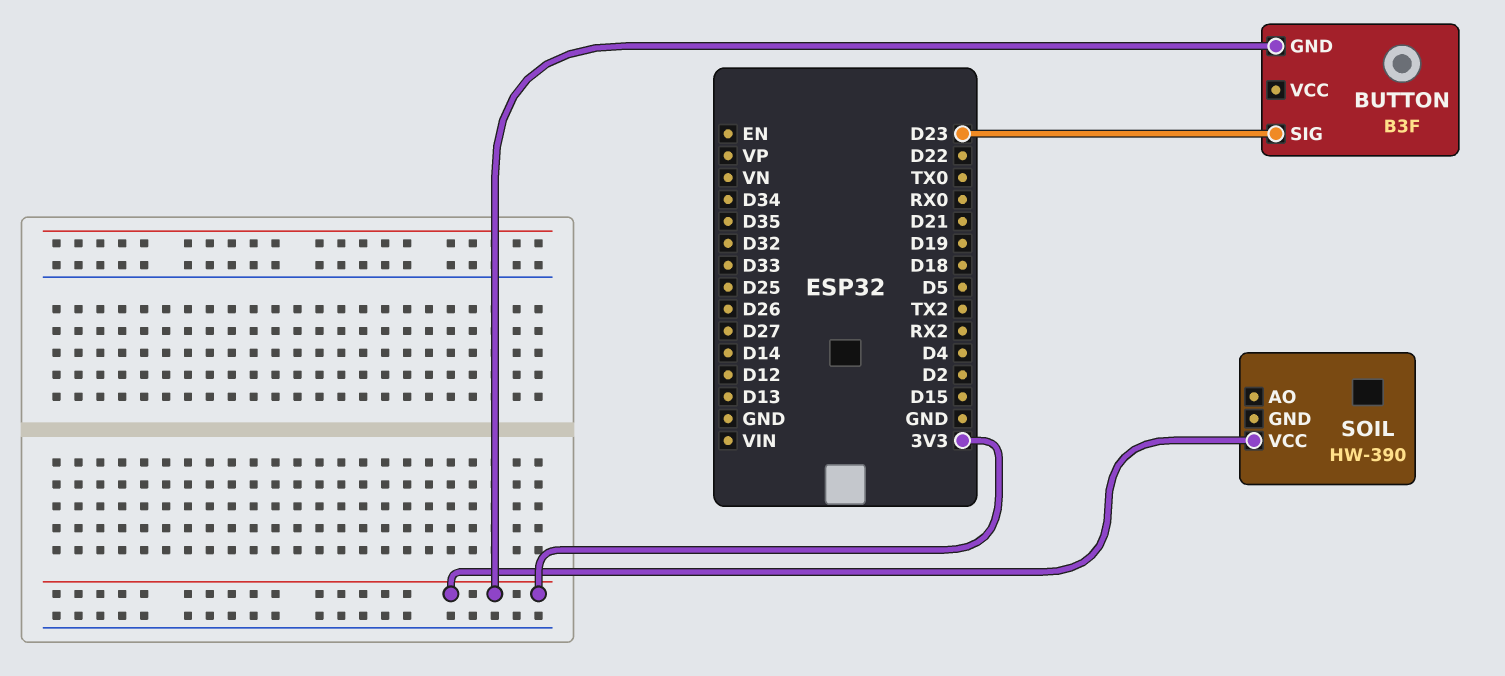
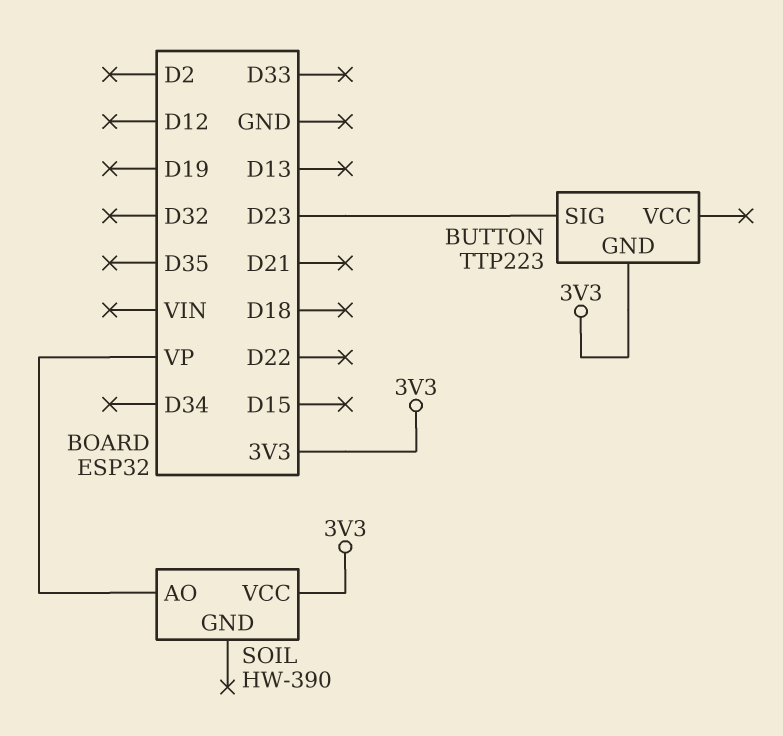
BUTTON: B3F -> TTP223
SOIL pin AO: none -> VP

